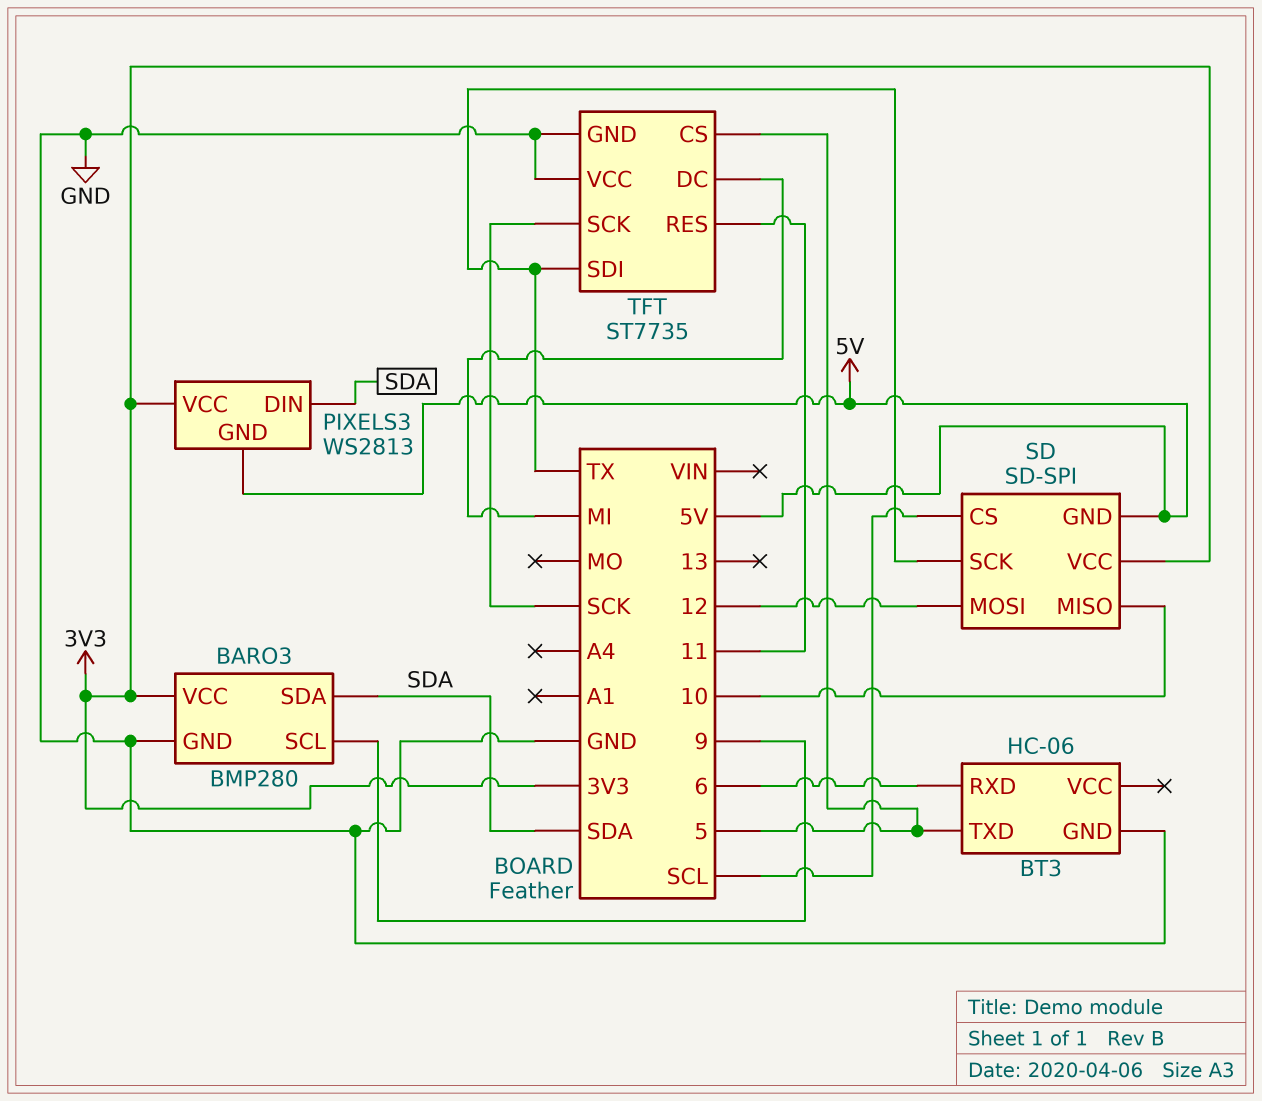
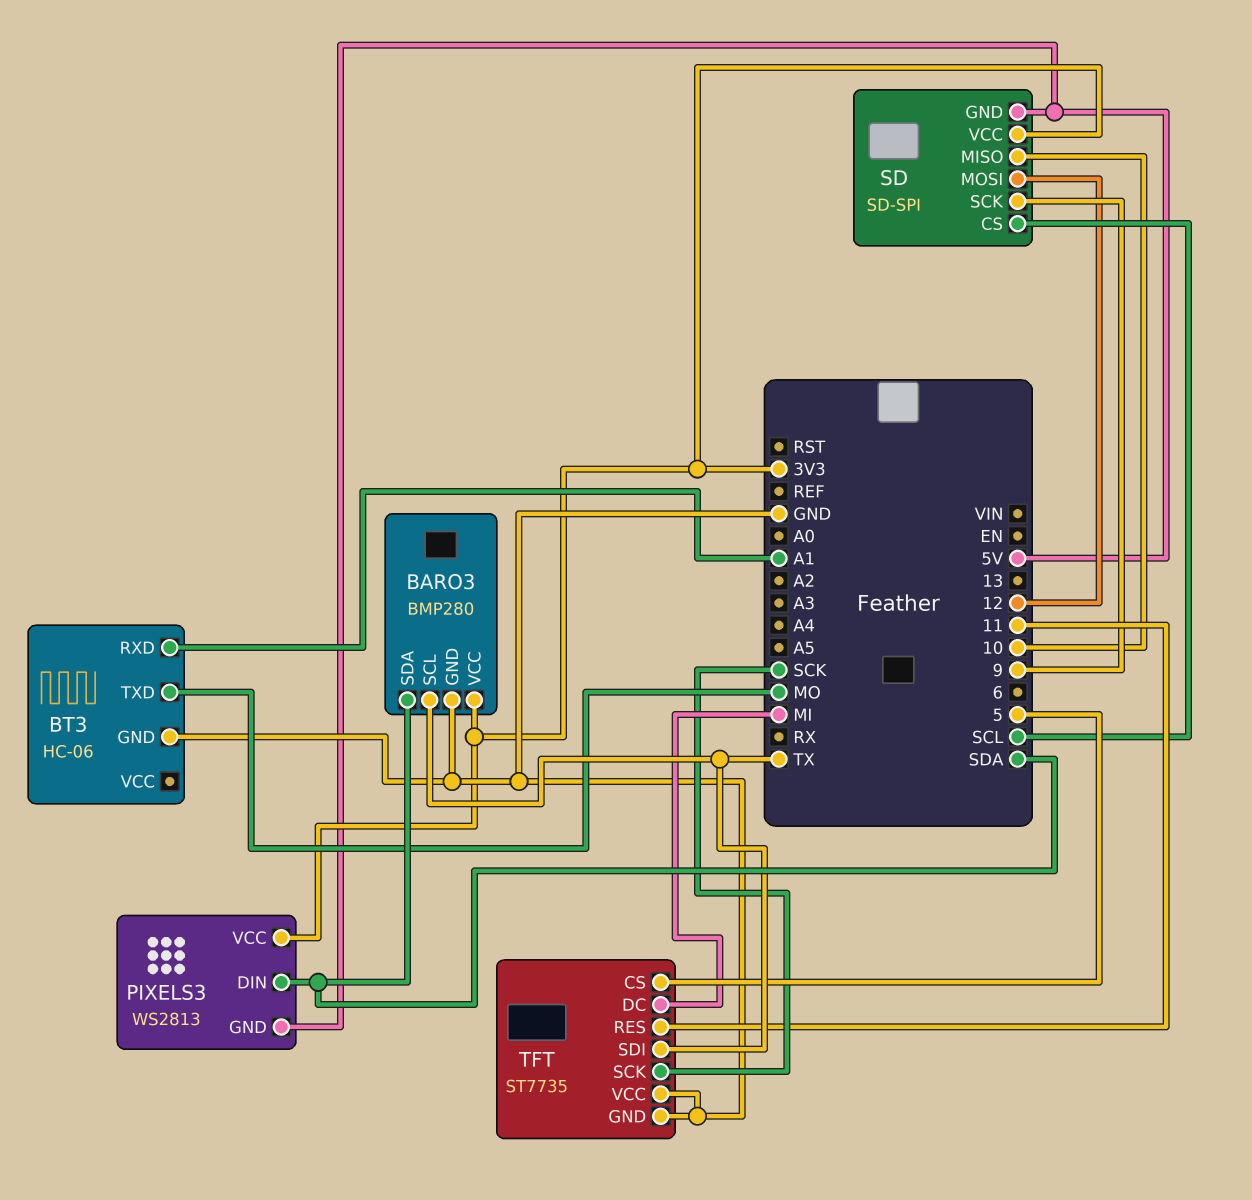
BARO3 pin SCL: 9 -> TX
BT3 pin RXD: 6 -> A1
BT3 pin TXD: 5 -> MO
SD pin SCK: TX -> 9

